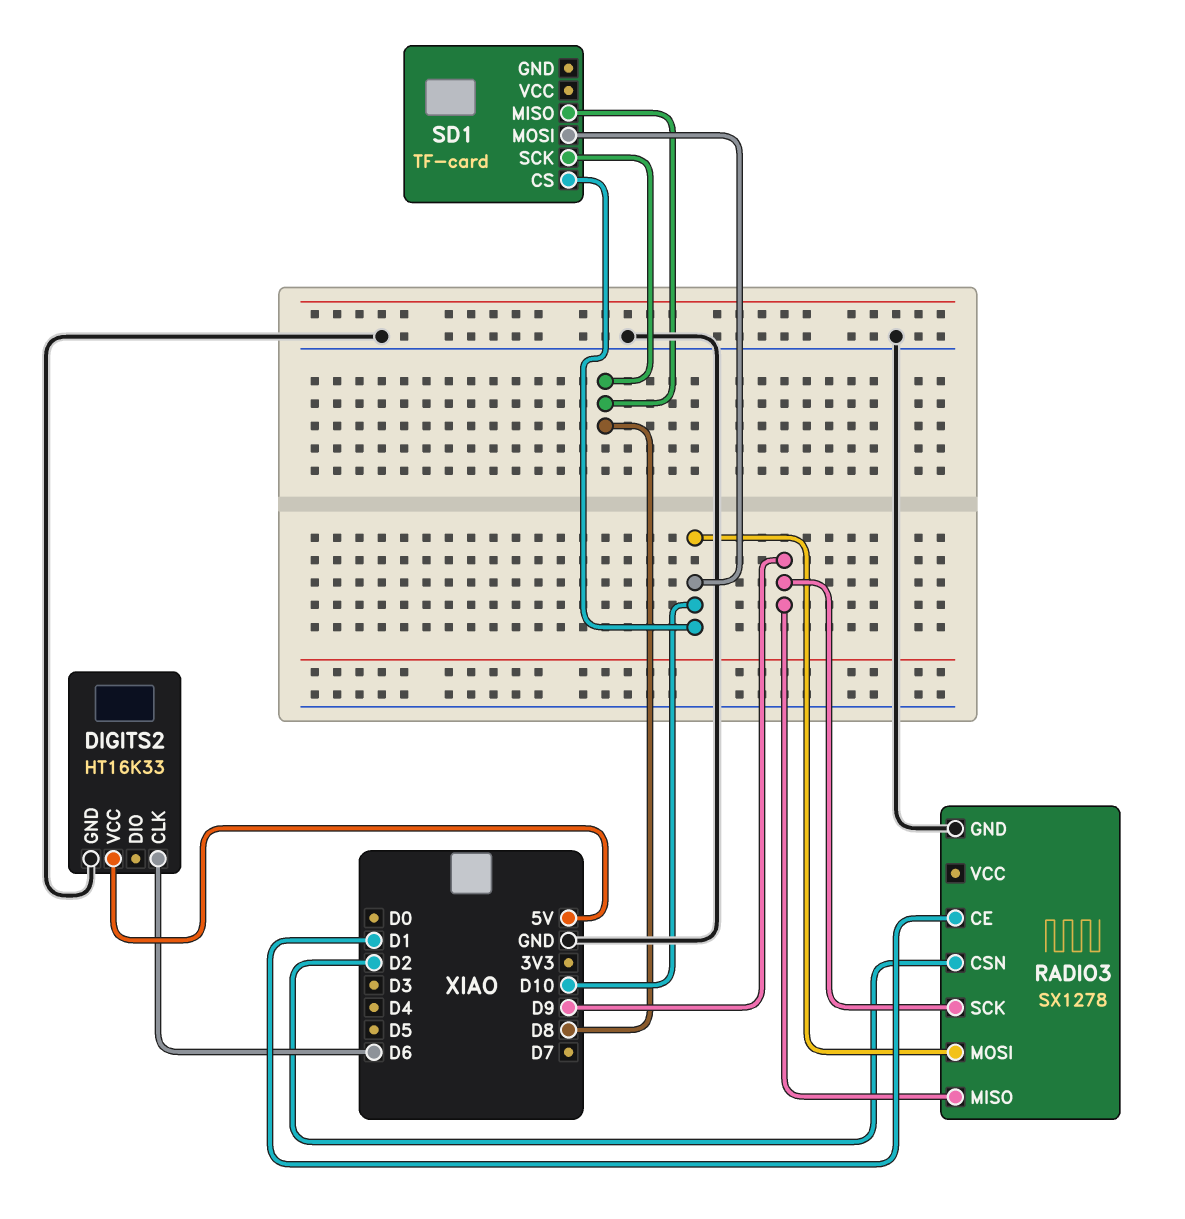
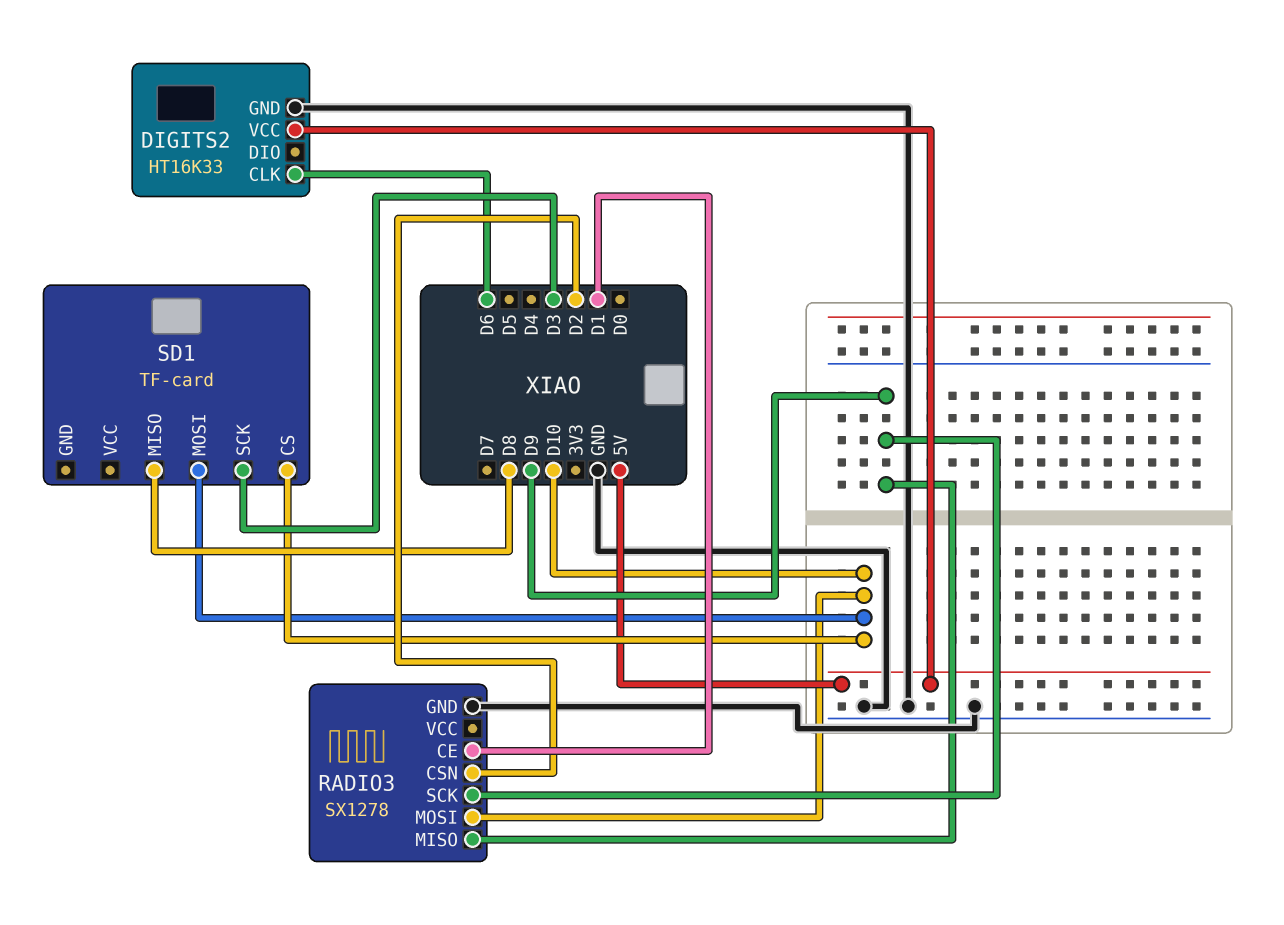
SD1 pin SCK: D8 -> D3

